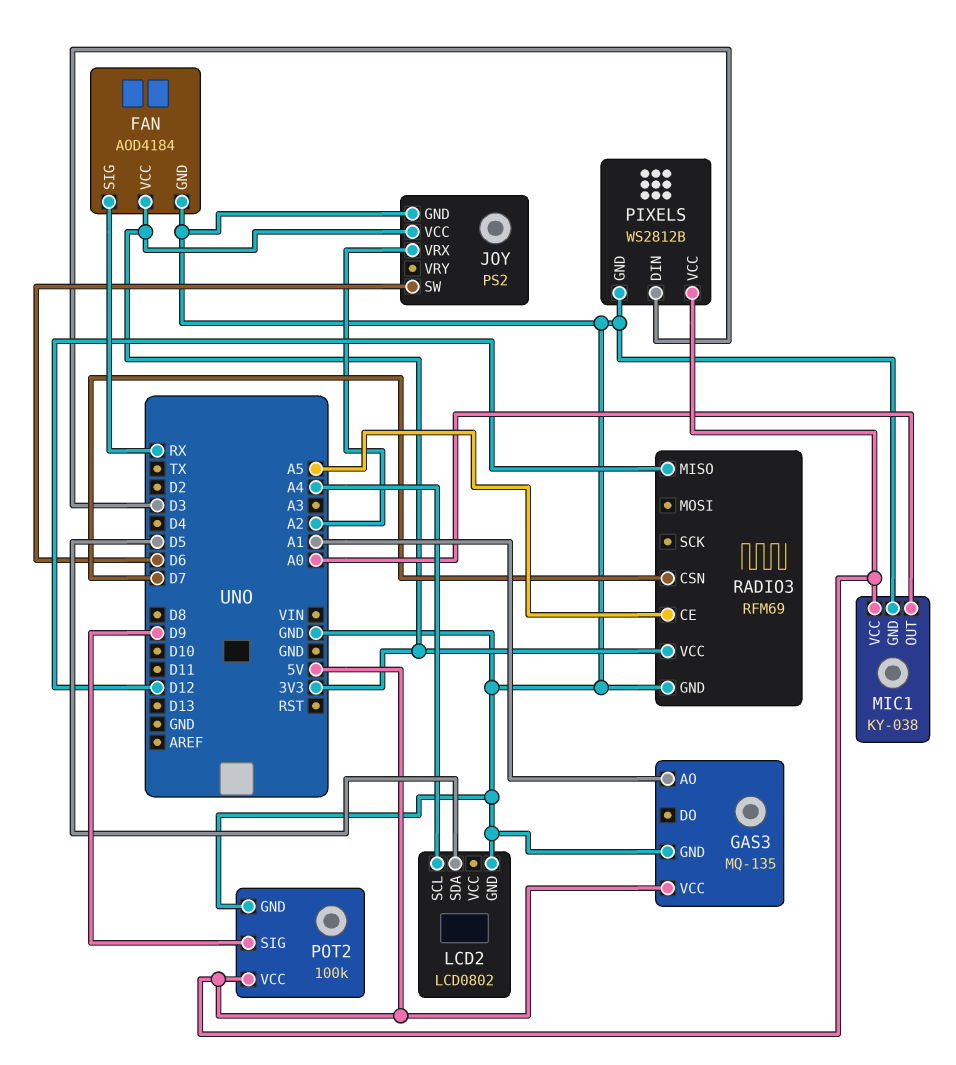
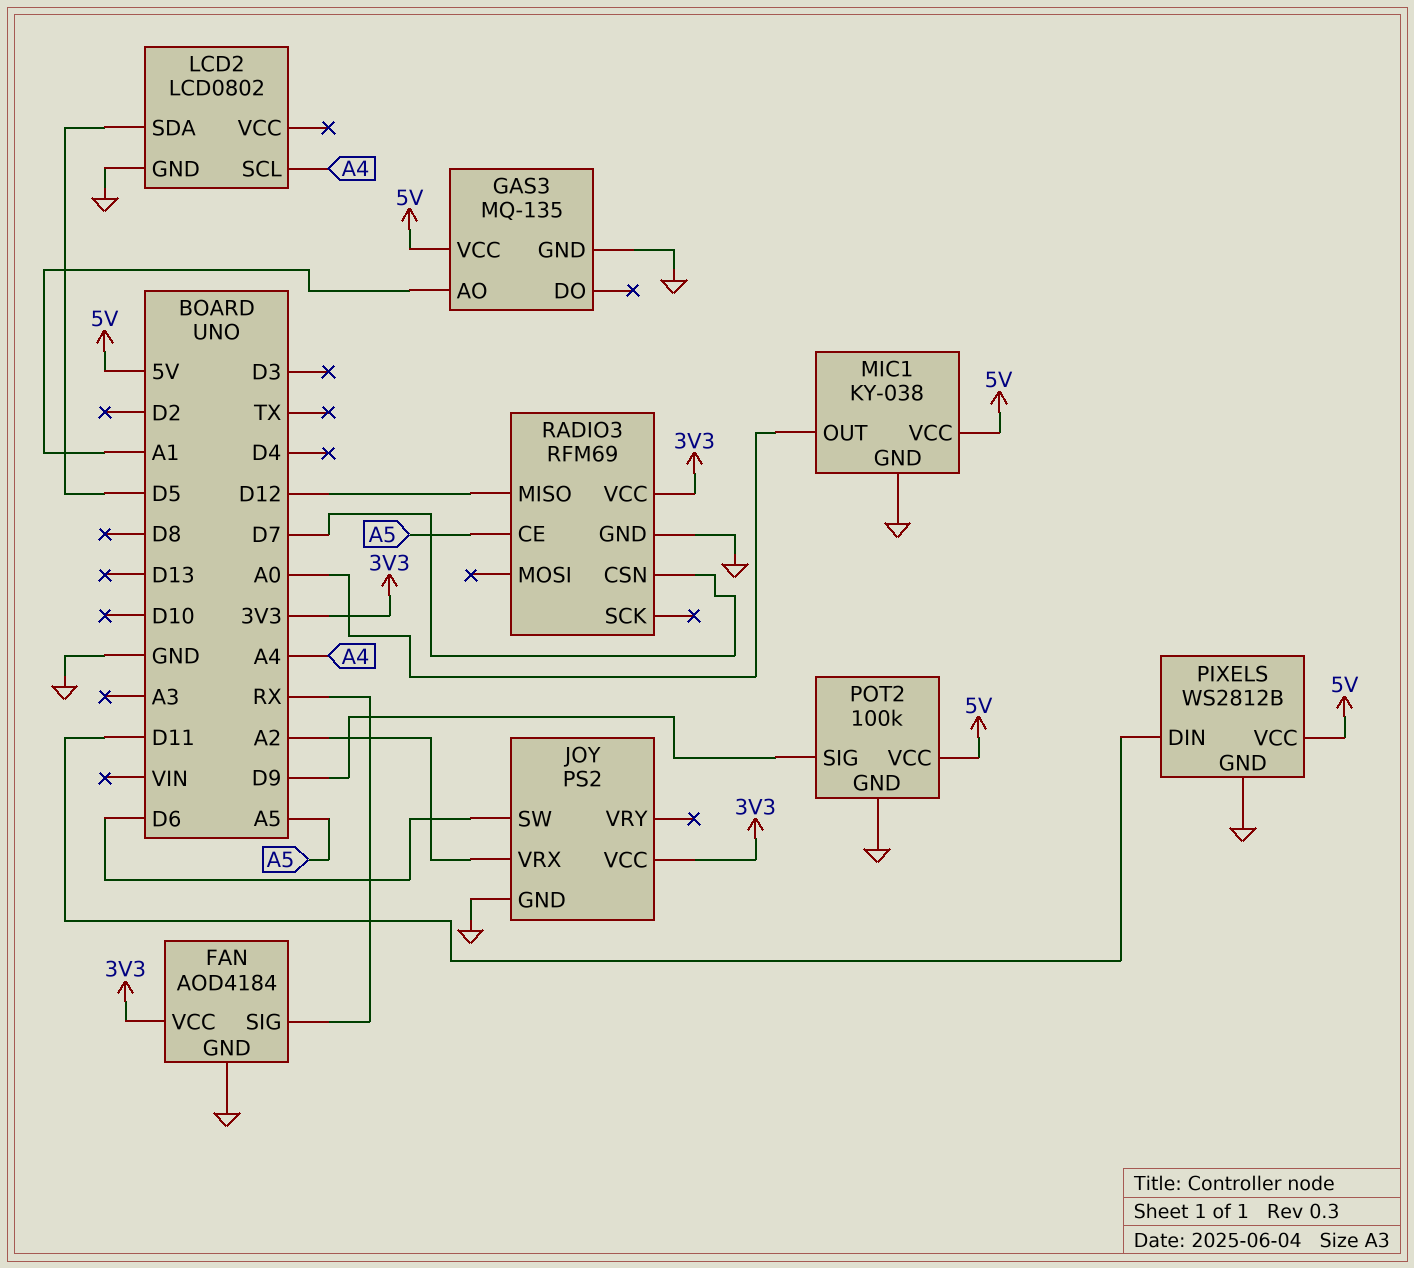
PIXELS pin DIN: D3 -> D11

